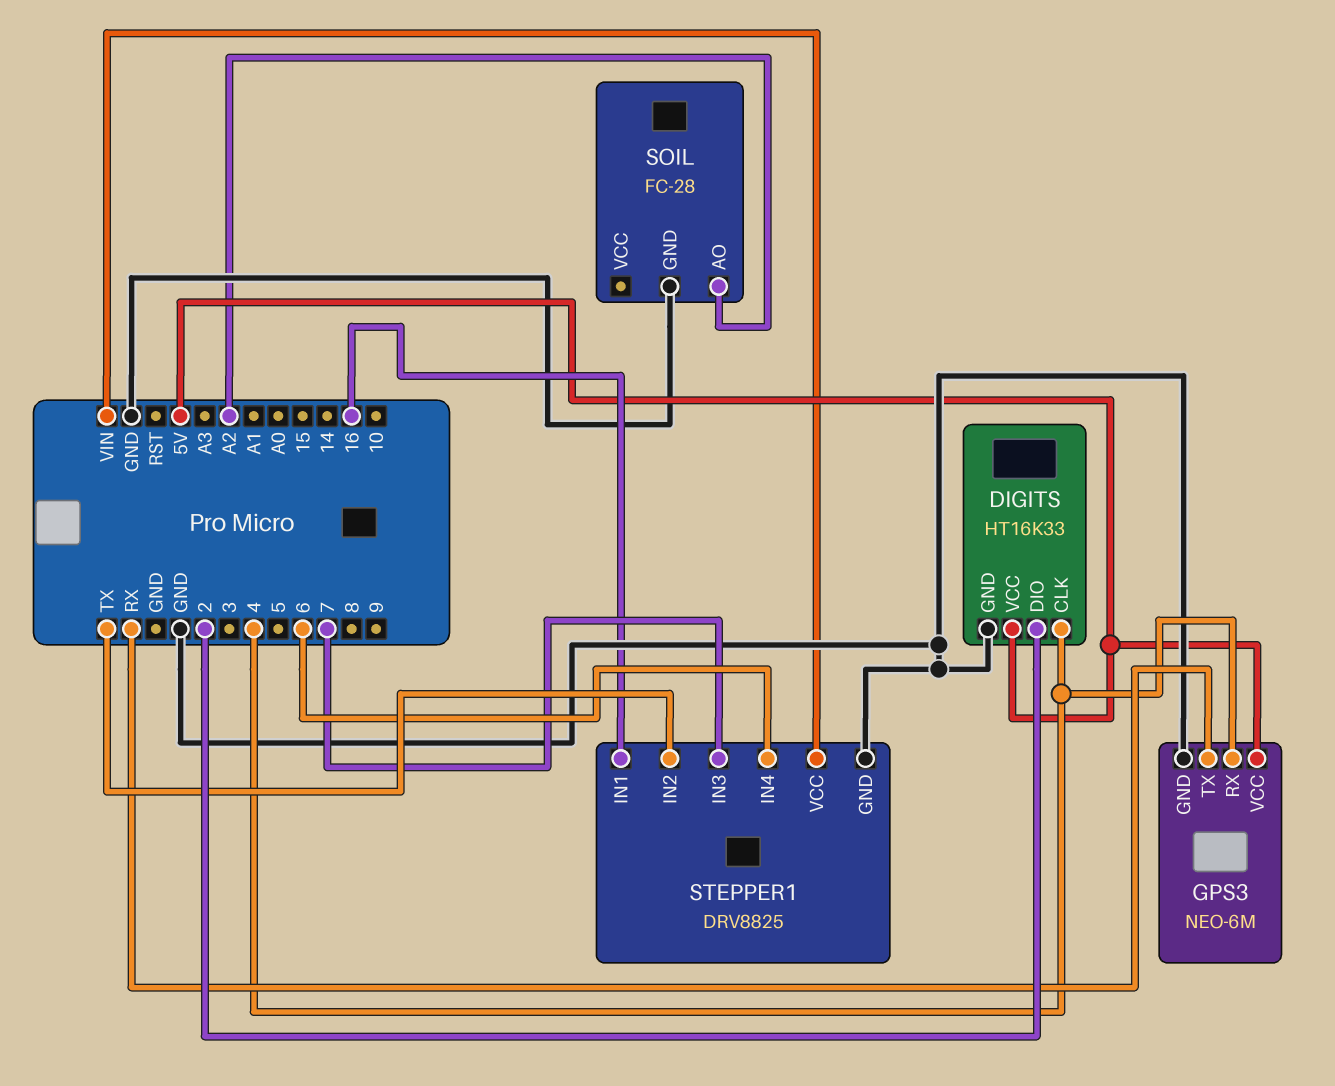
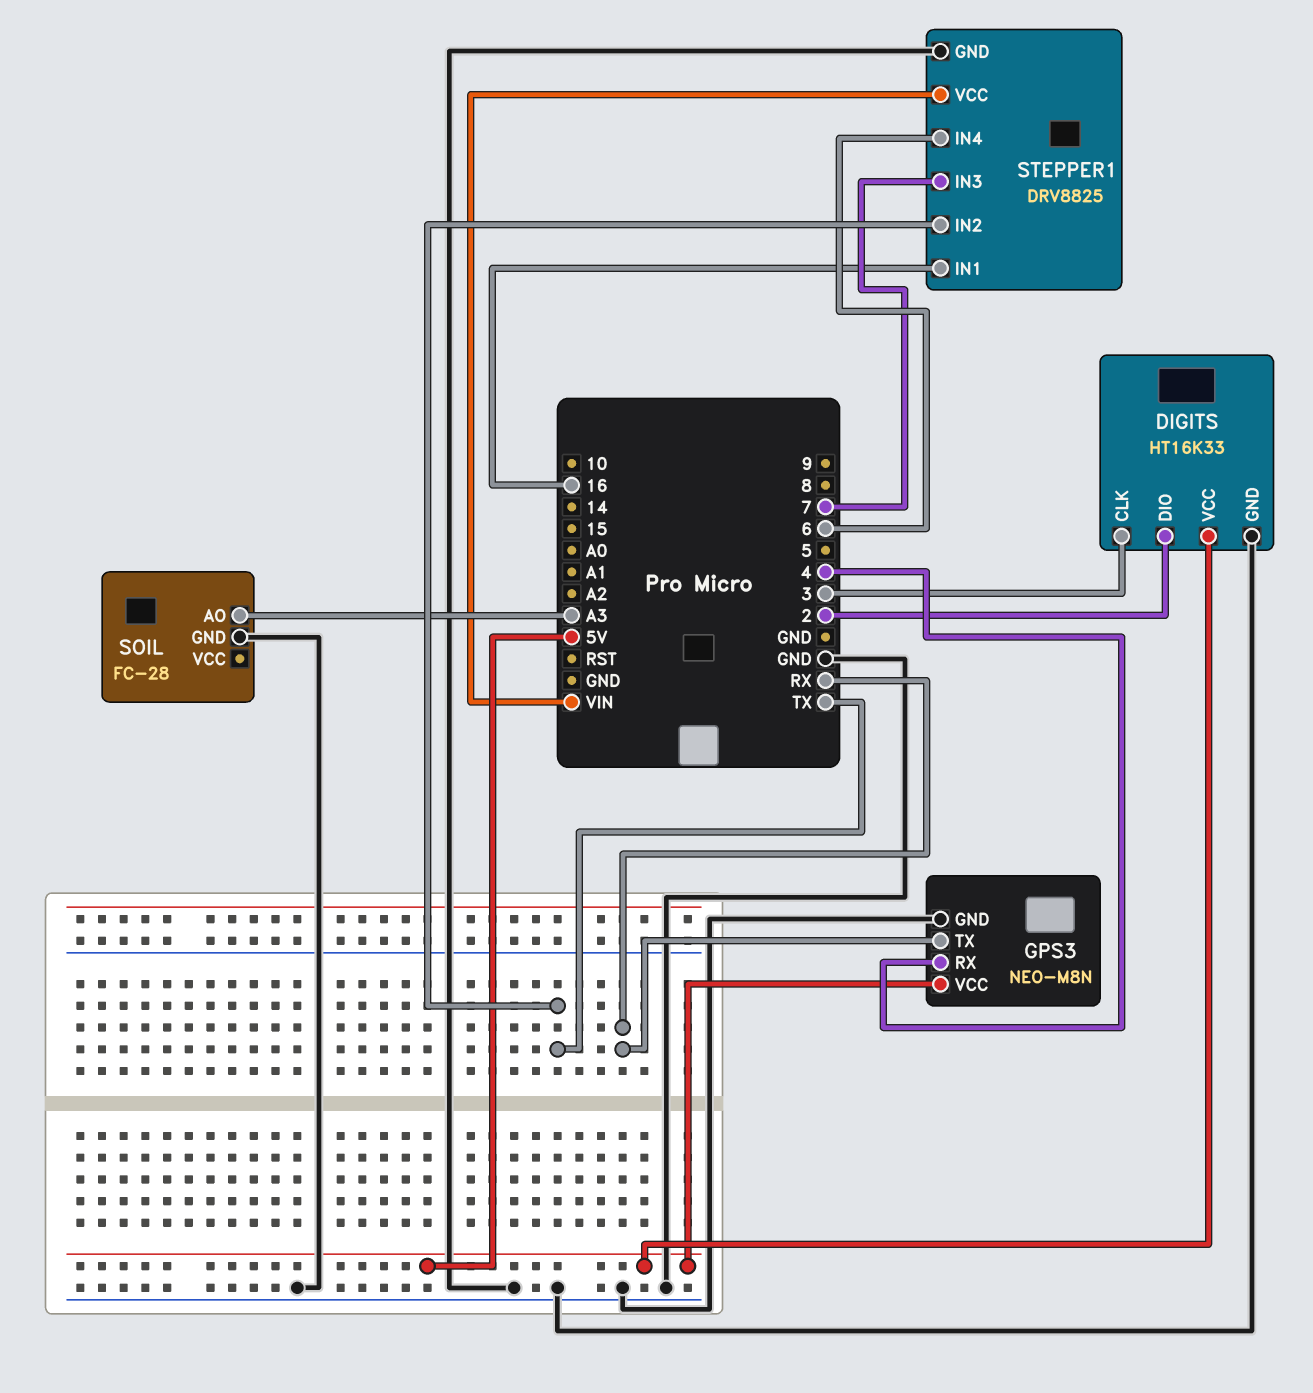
DIGITS pin CLK: 4 -> 3
GPS3: NEO-6M -> NEO-M8N
SOIL pin AO: A2 -> A3

